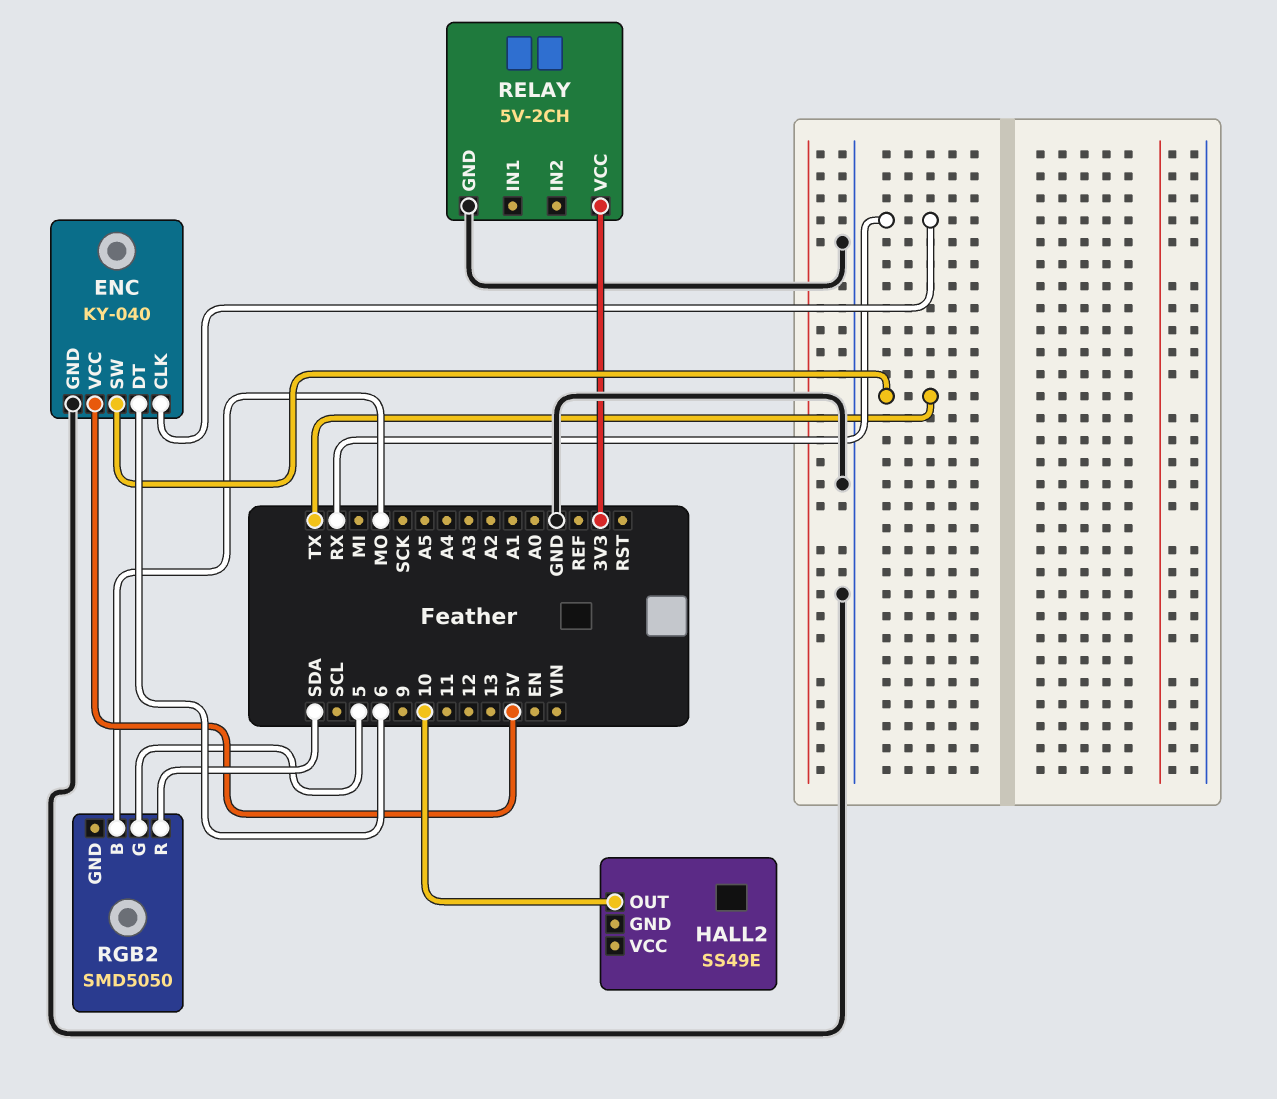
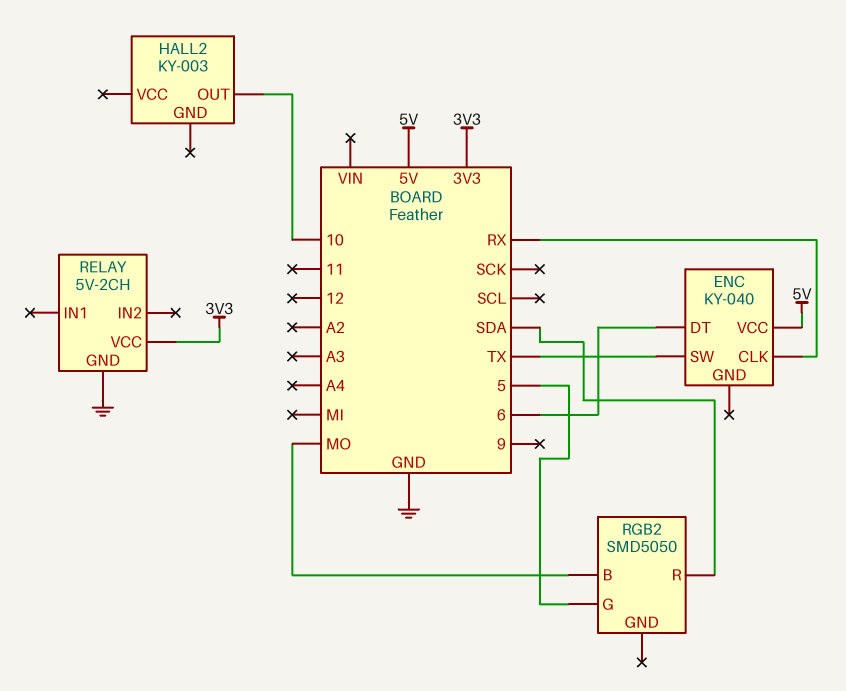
ENC pin GND: GND -> none
HALL2: SS49E -> KY-003

